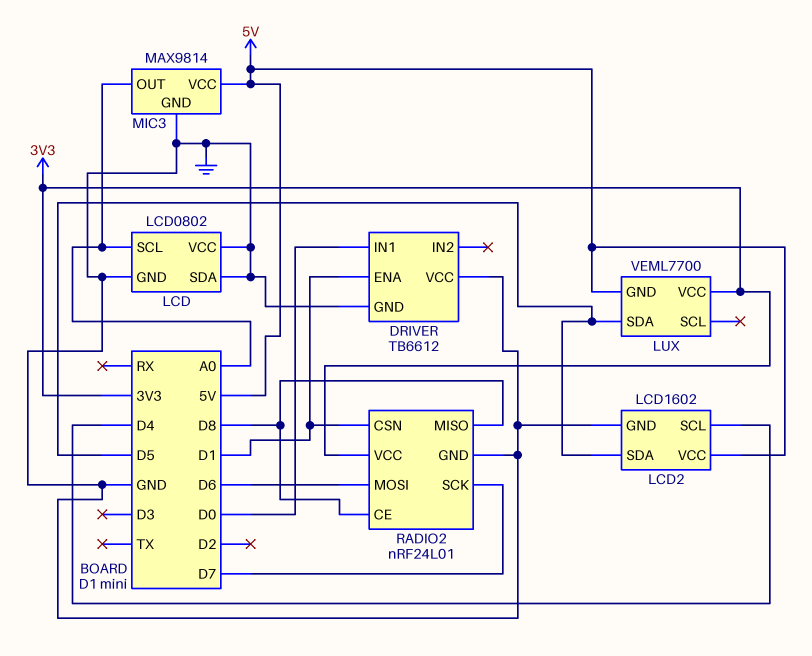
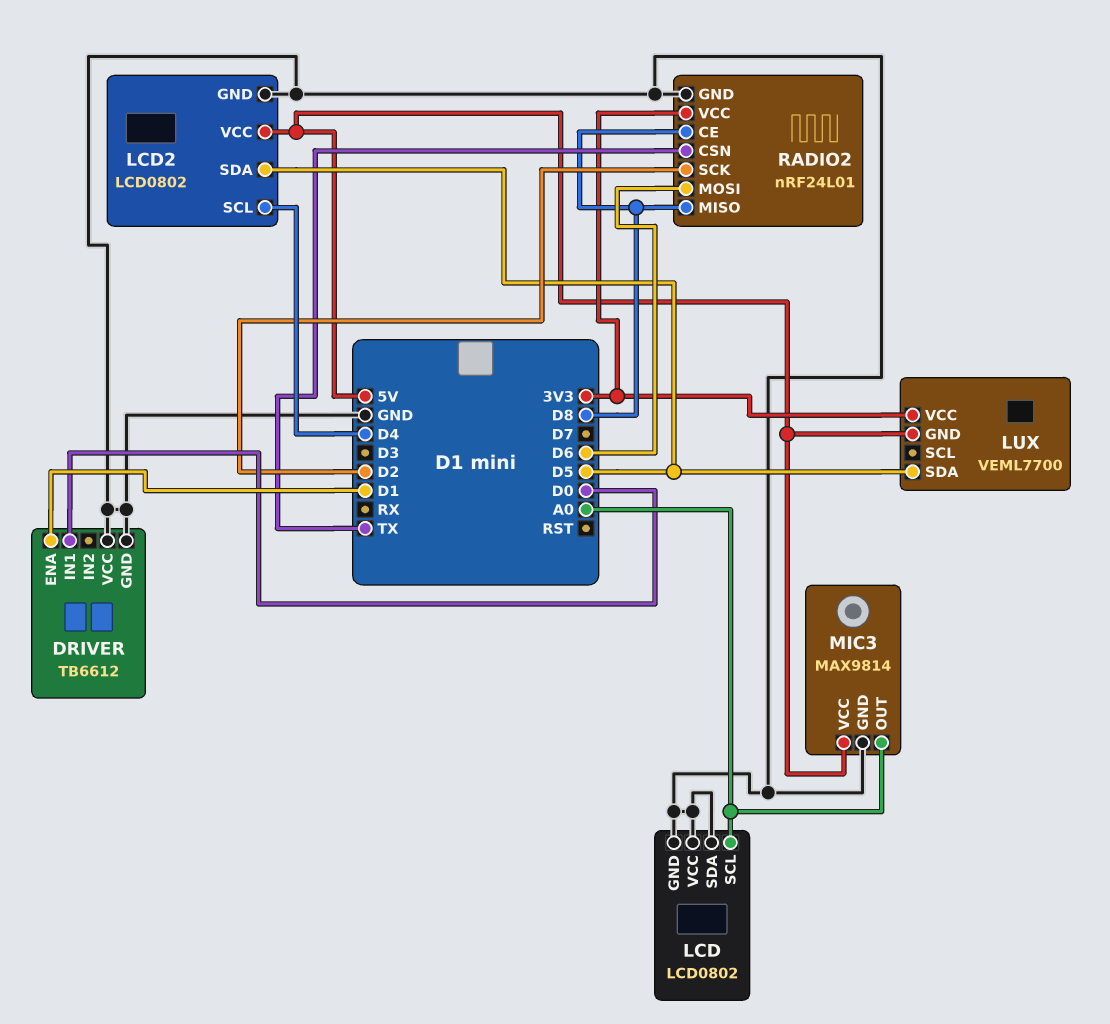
LCD2: LCD1602 -> LCD0802
RADIO2 pin CSN: D1 -> TX
RADIO2 pin SCK: D7 -> D2

